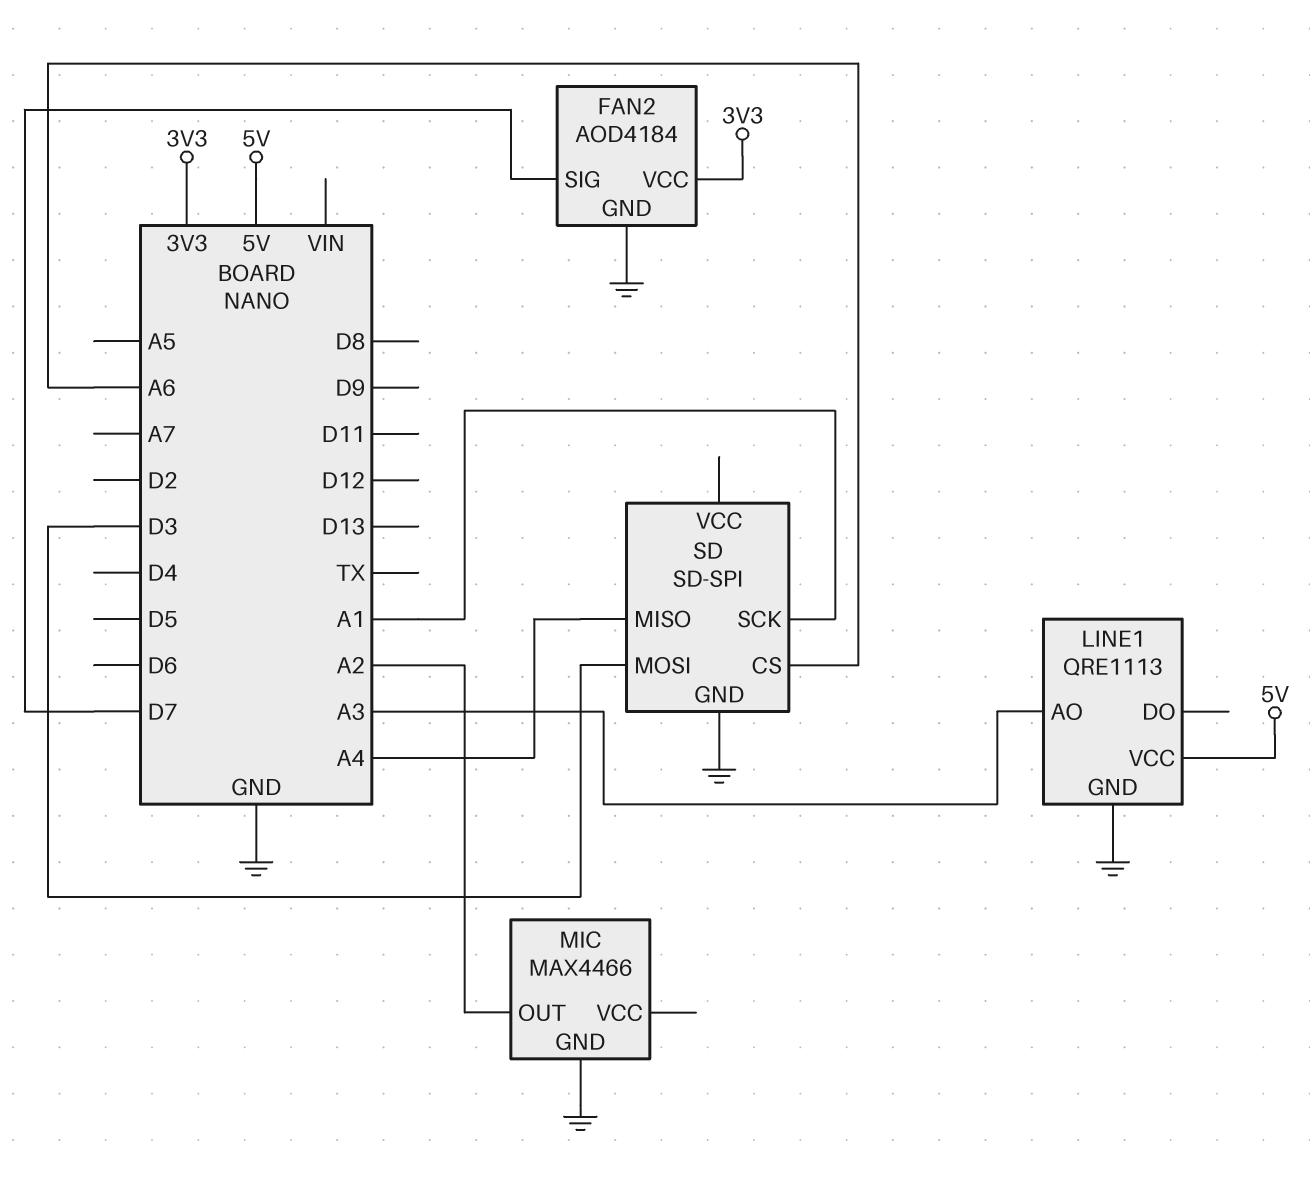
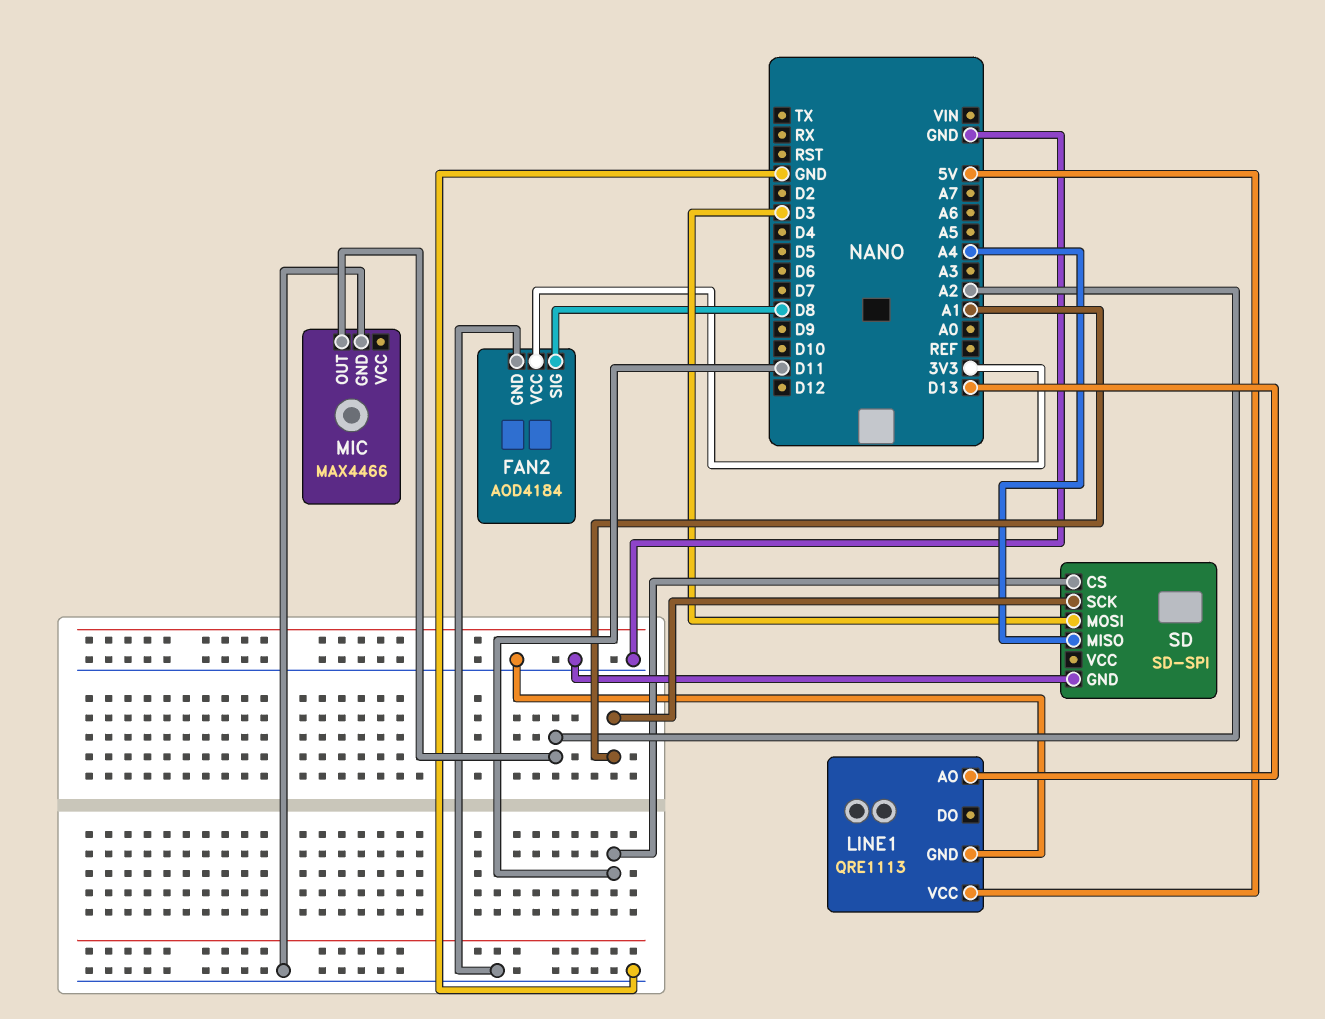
FAN2 pin SIG: D7 -> D8
LINE1 pin AO: A3 -> D13
SD pin CS: A6 -> D11

